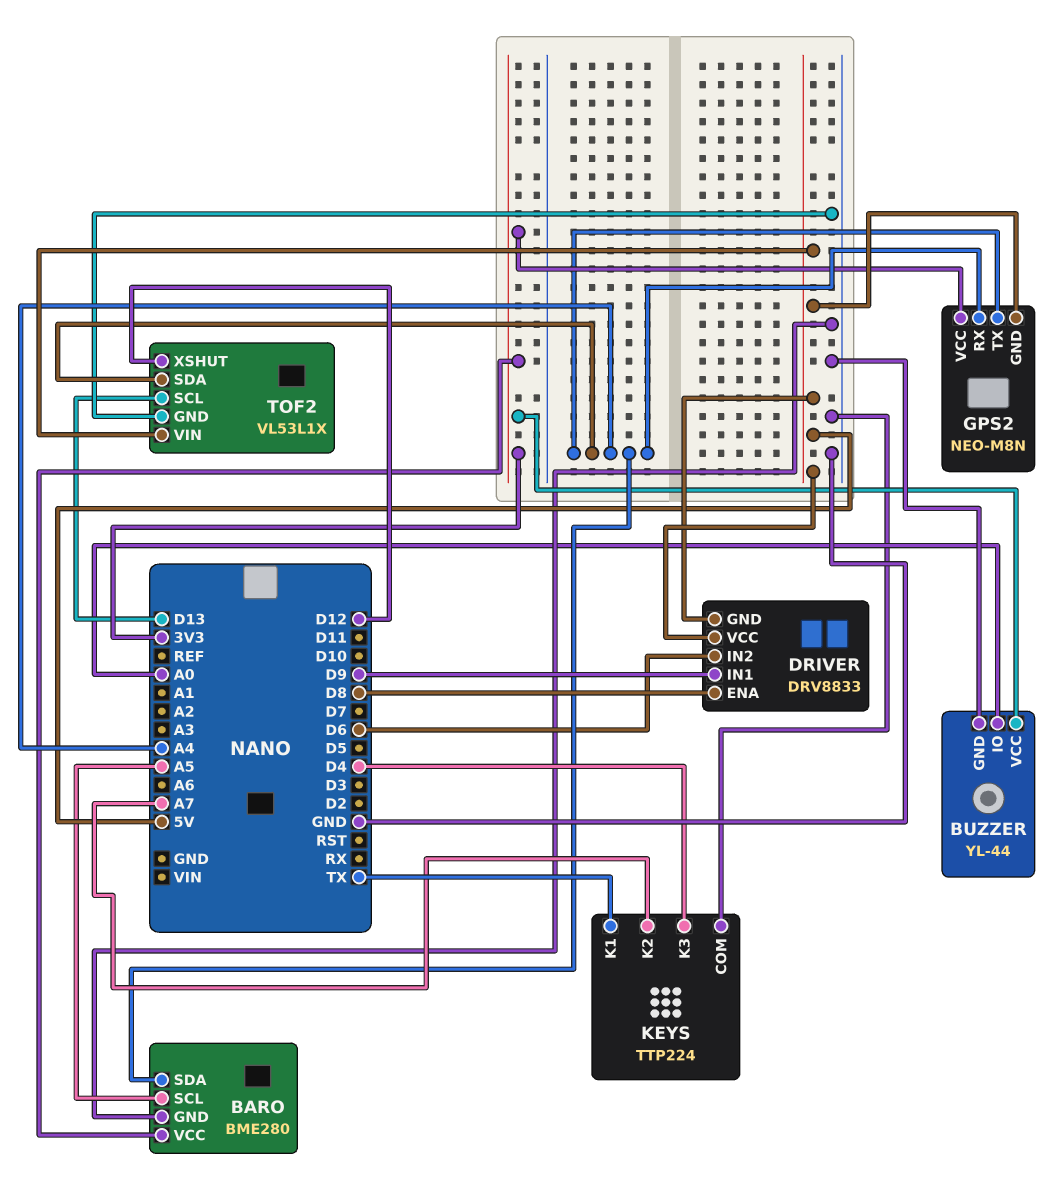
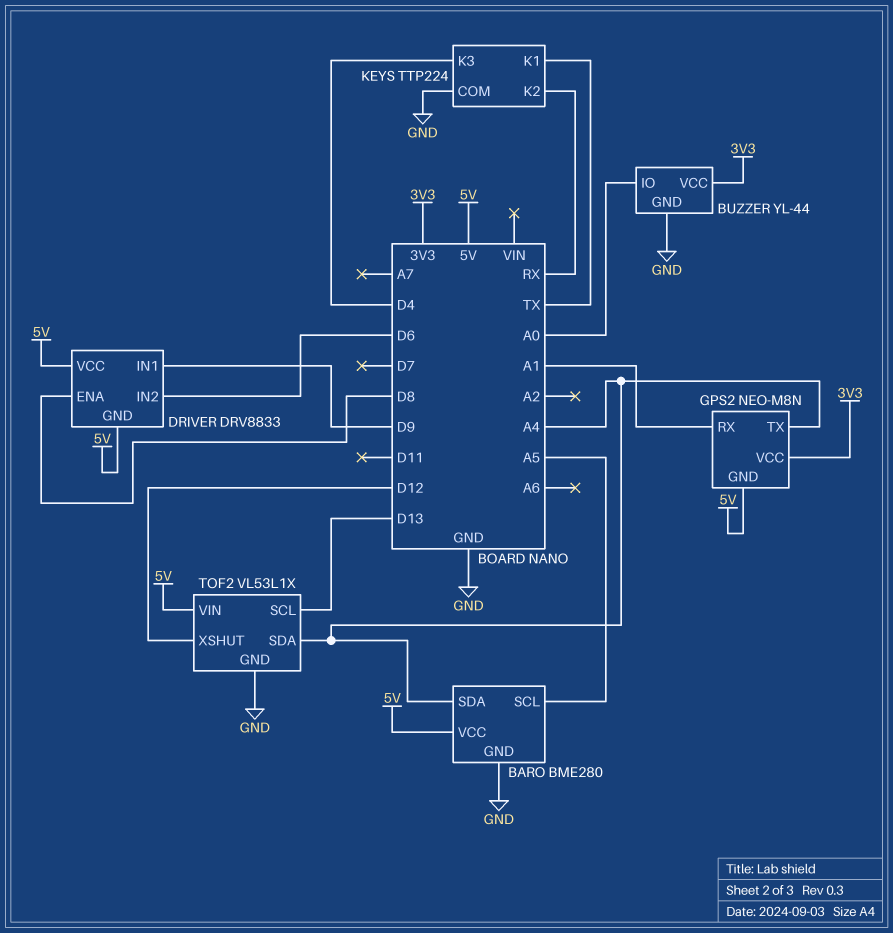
BARO pin VCC: 3V3 -> 5V
GPS2 pin RX: A4 -> A1
KEYS pin K2: A7 -> RX

